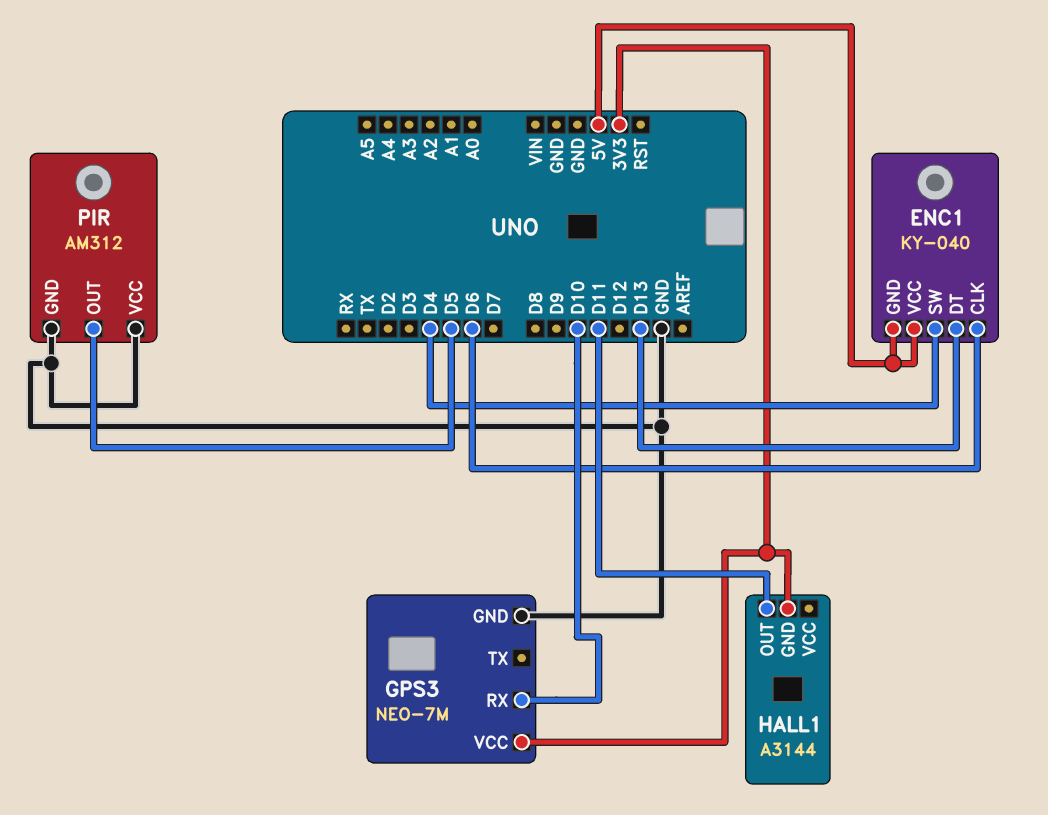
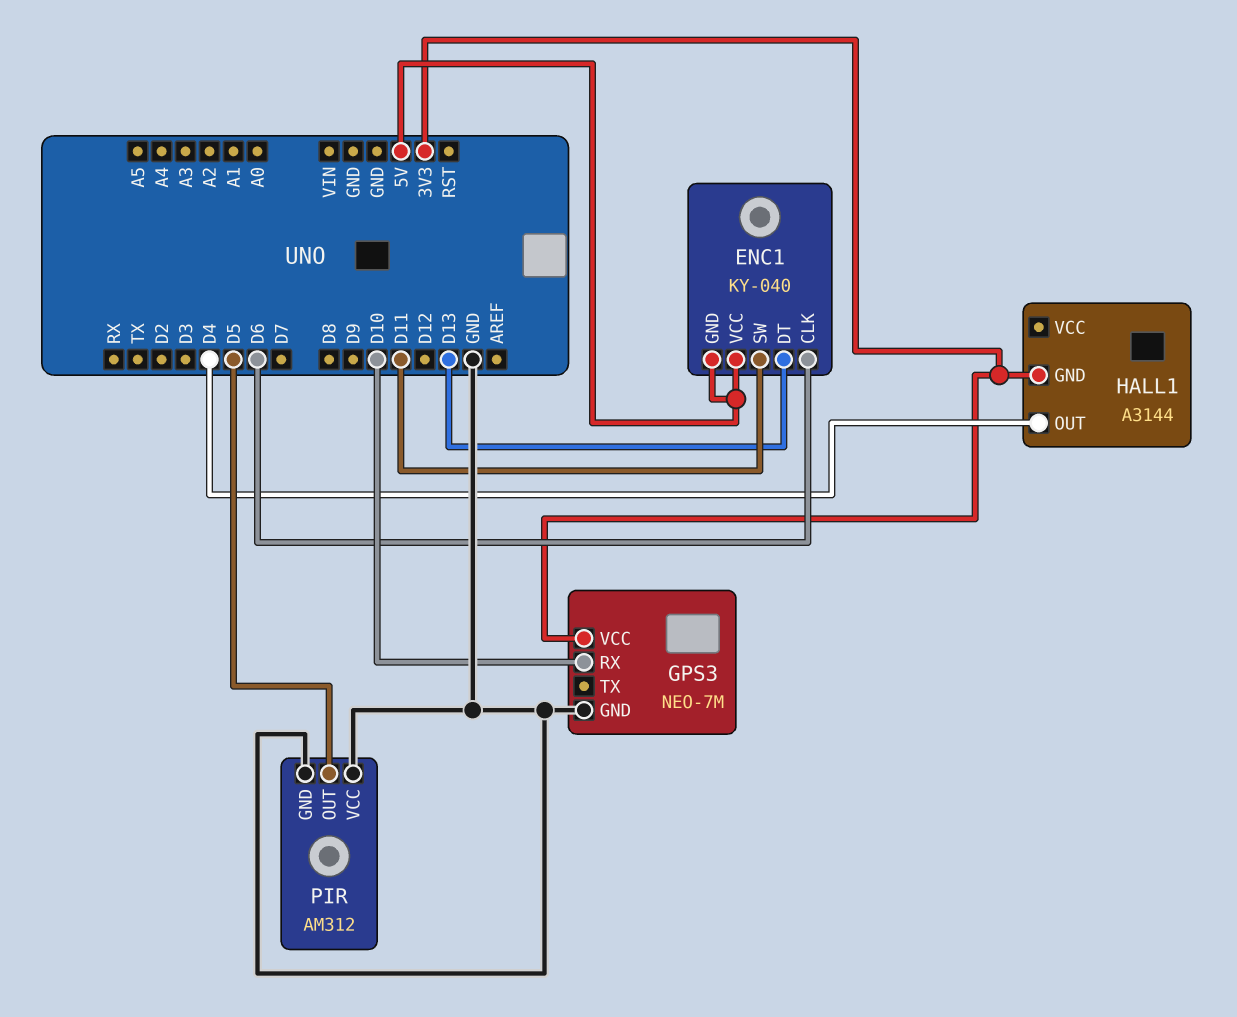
ENC1 pin SW: D4 -> D11
HALL1 pin OUT: D11 -> D4

